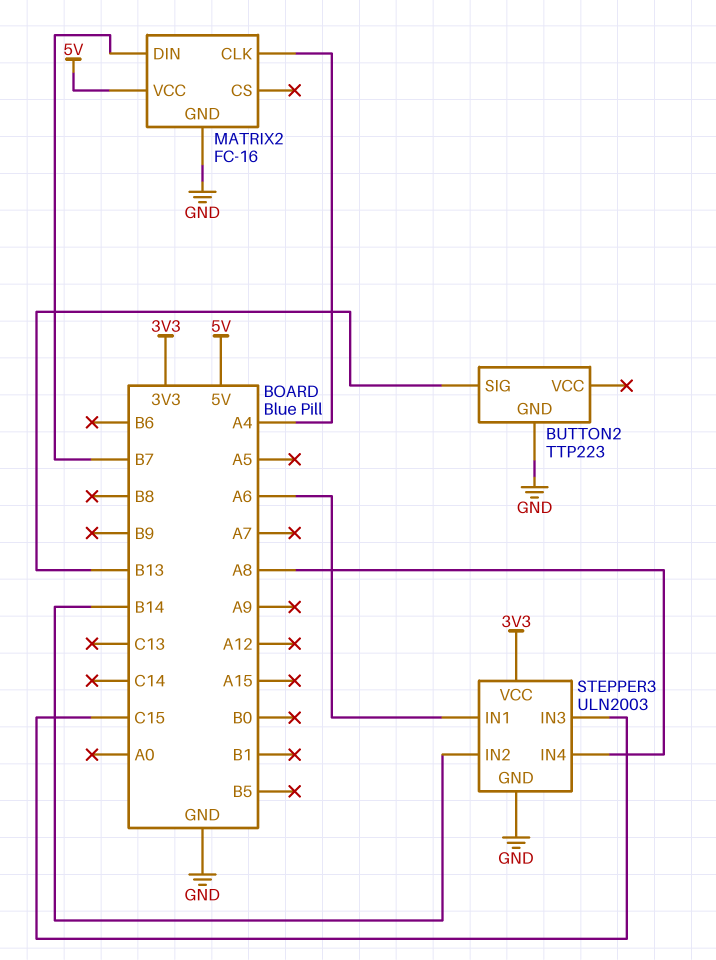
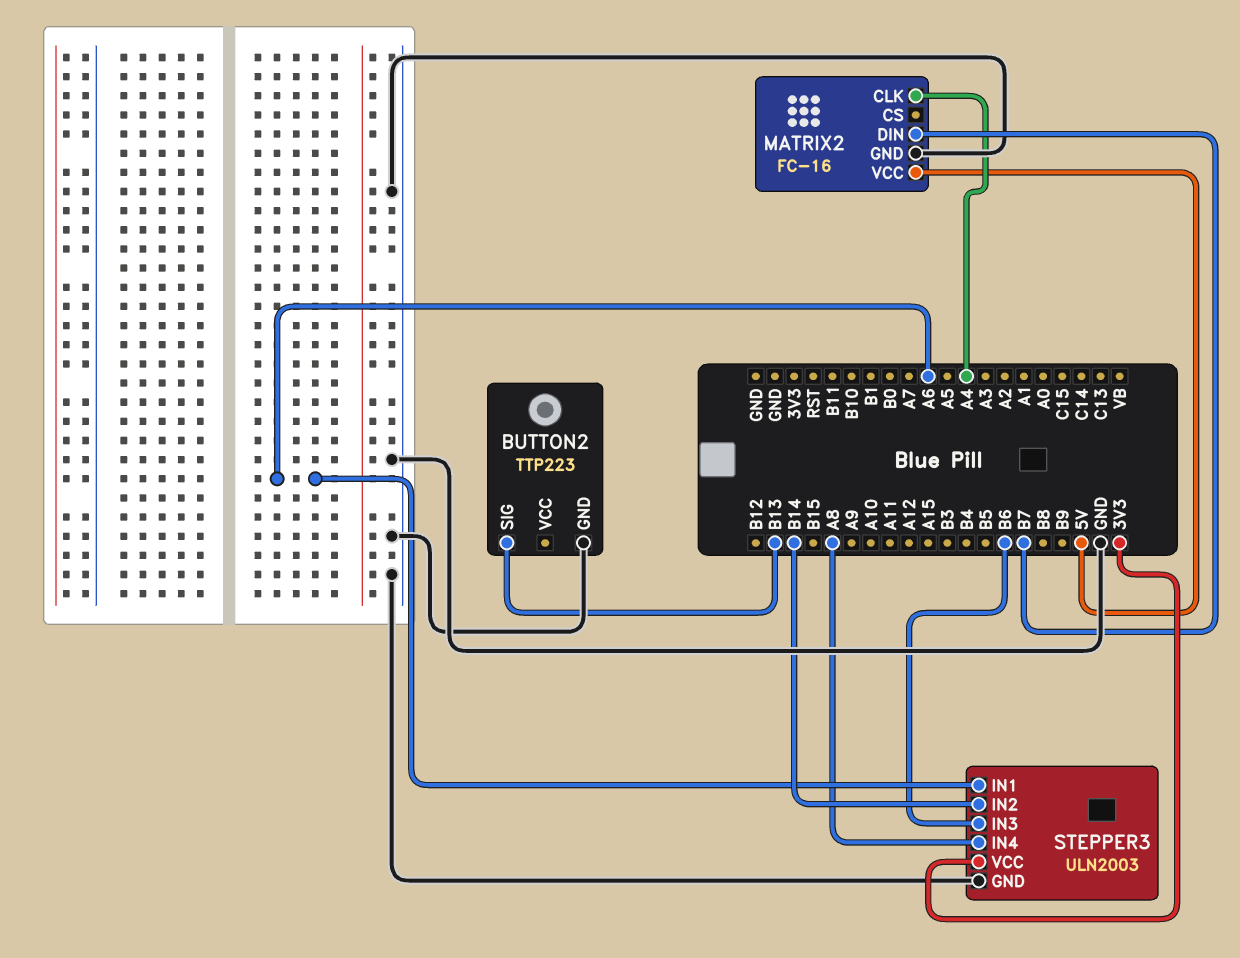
STEPPER3 pin IN3: C15 -> B6

